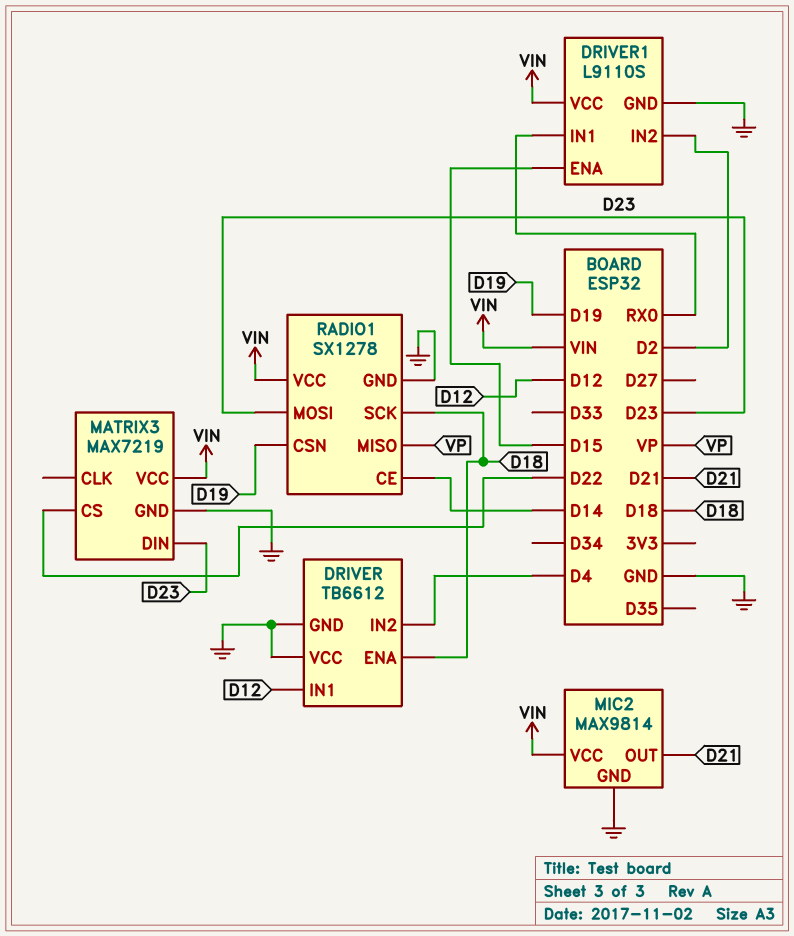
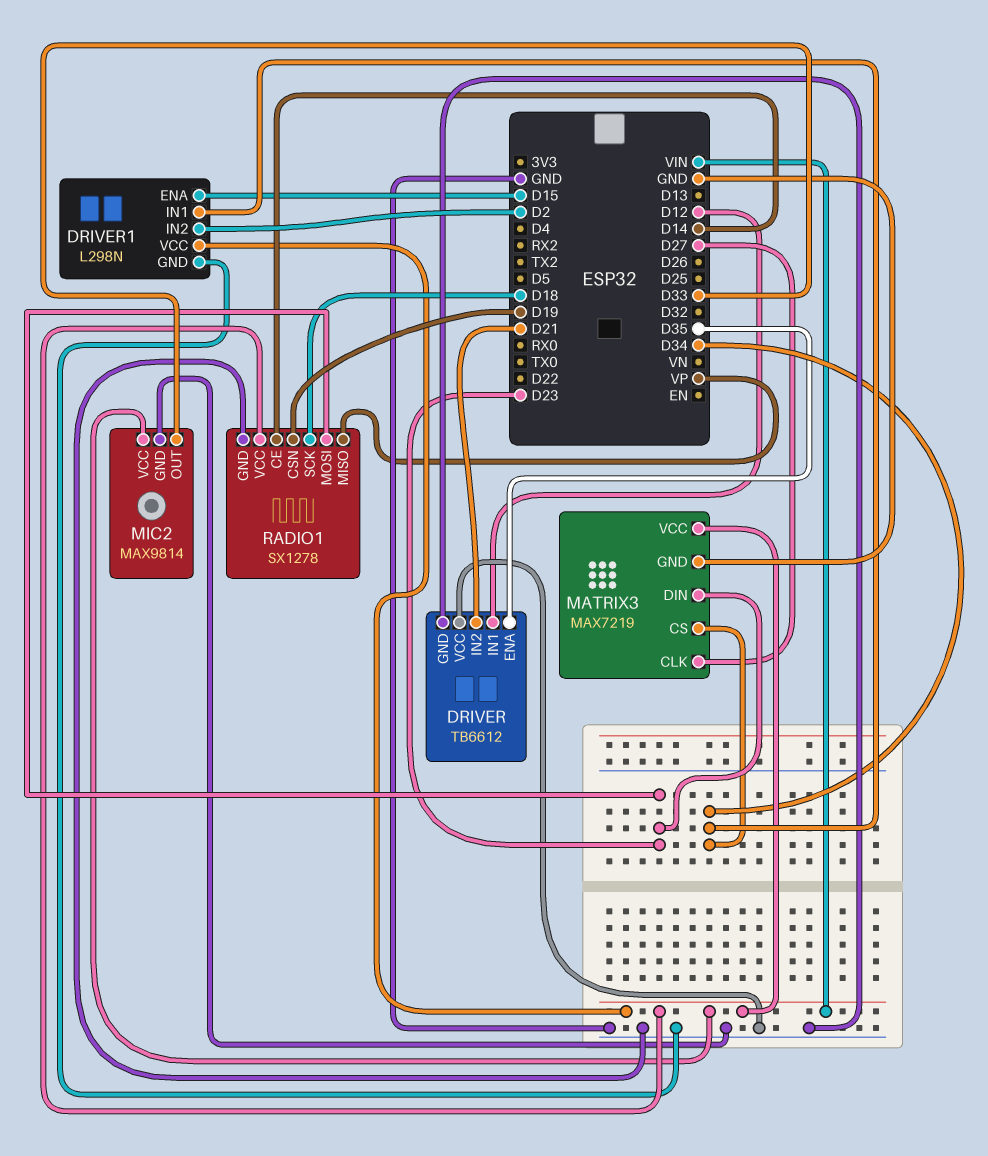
DRIVER pin ENA: D18 -> D35
DRIVER pin IN2: D4 -> D21
DRIVER1: L9110S -> L298N
DRIVER1 pin IN1: RX0 -> D34
MATRIX3 pin CLK: none -> D27
MATRIX3 pin CS: D22 -> D34
MIC2 pin OUT: D21 -> D33

